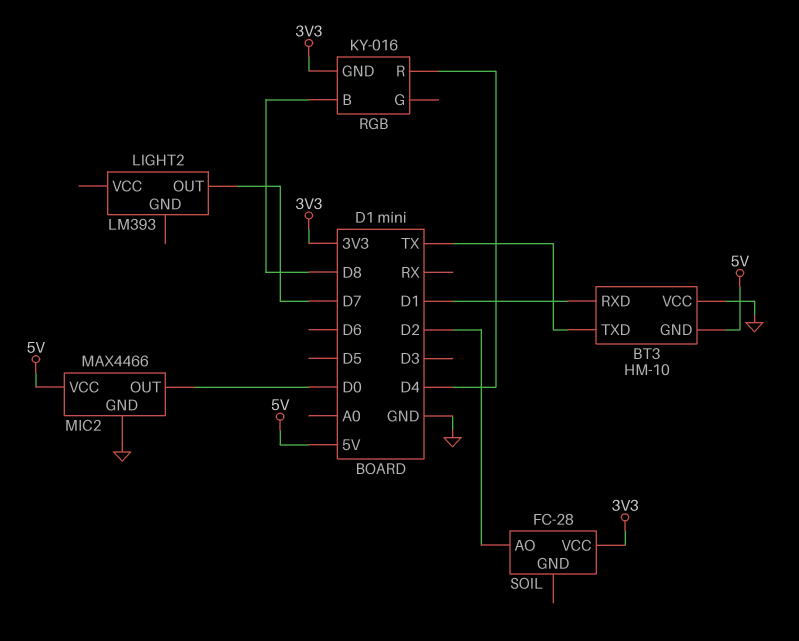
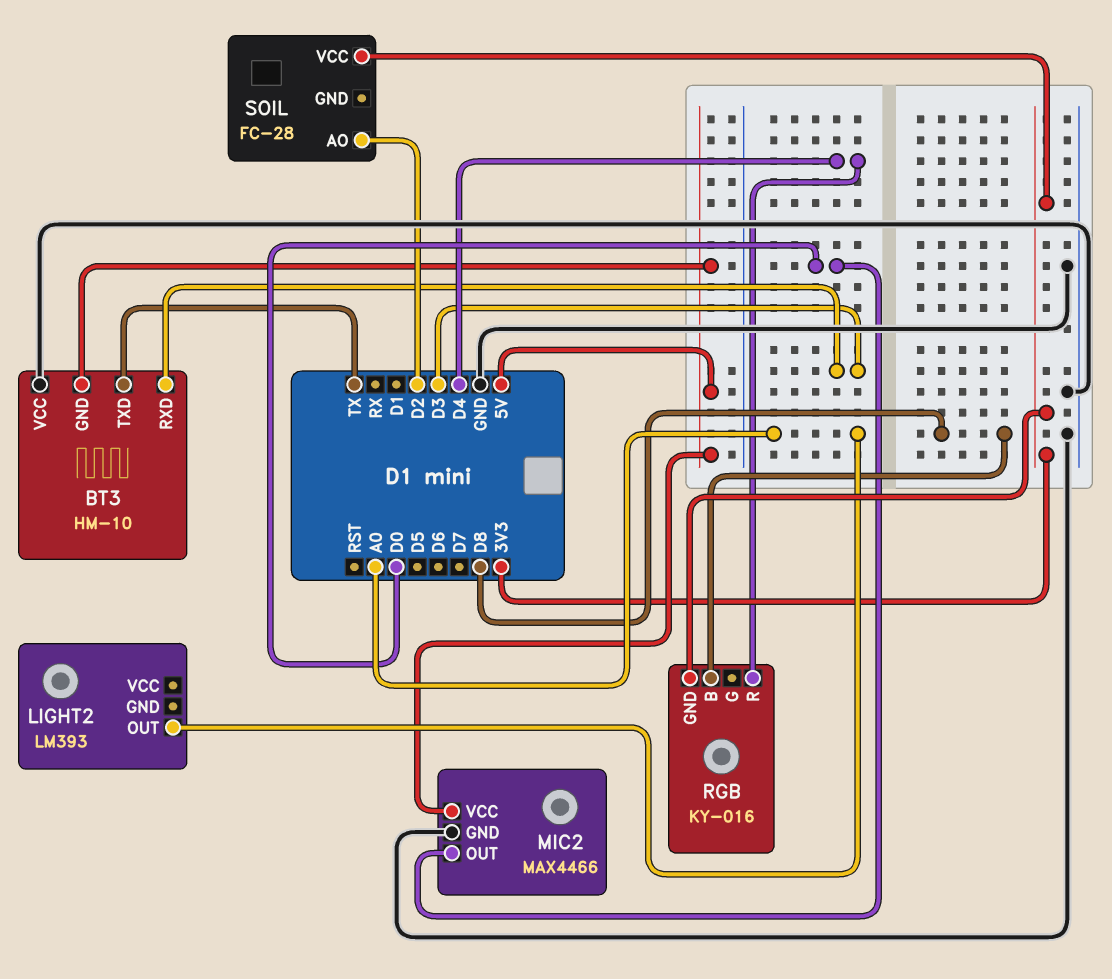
BT3 pin RXD: D1 -> D3
LIGHT2 pin OUT: D7 -> A0

